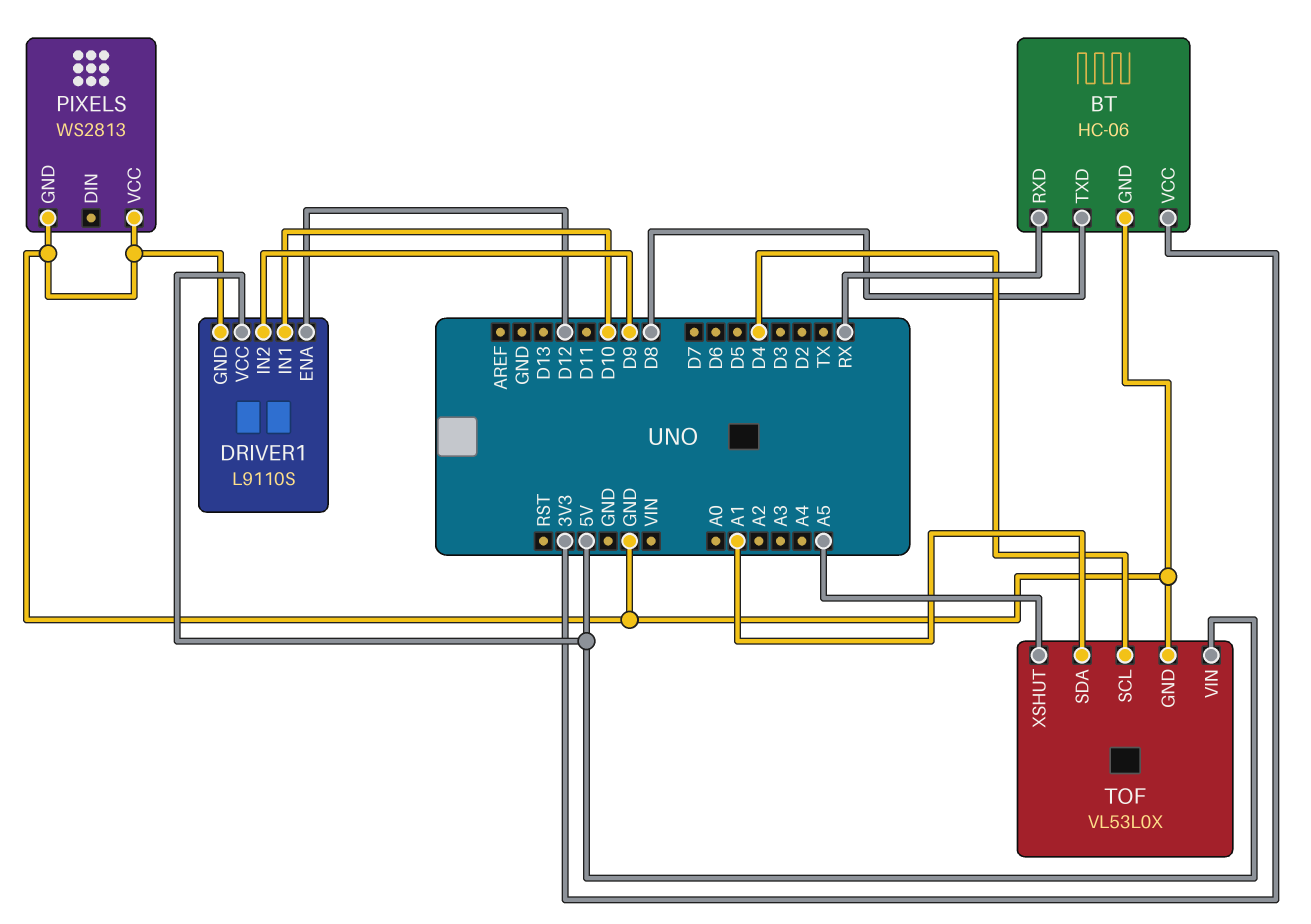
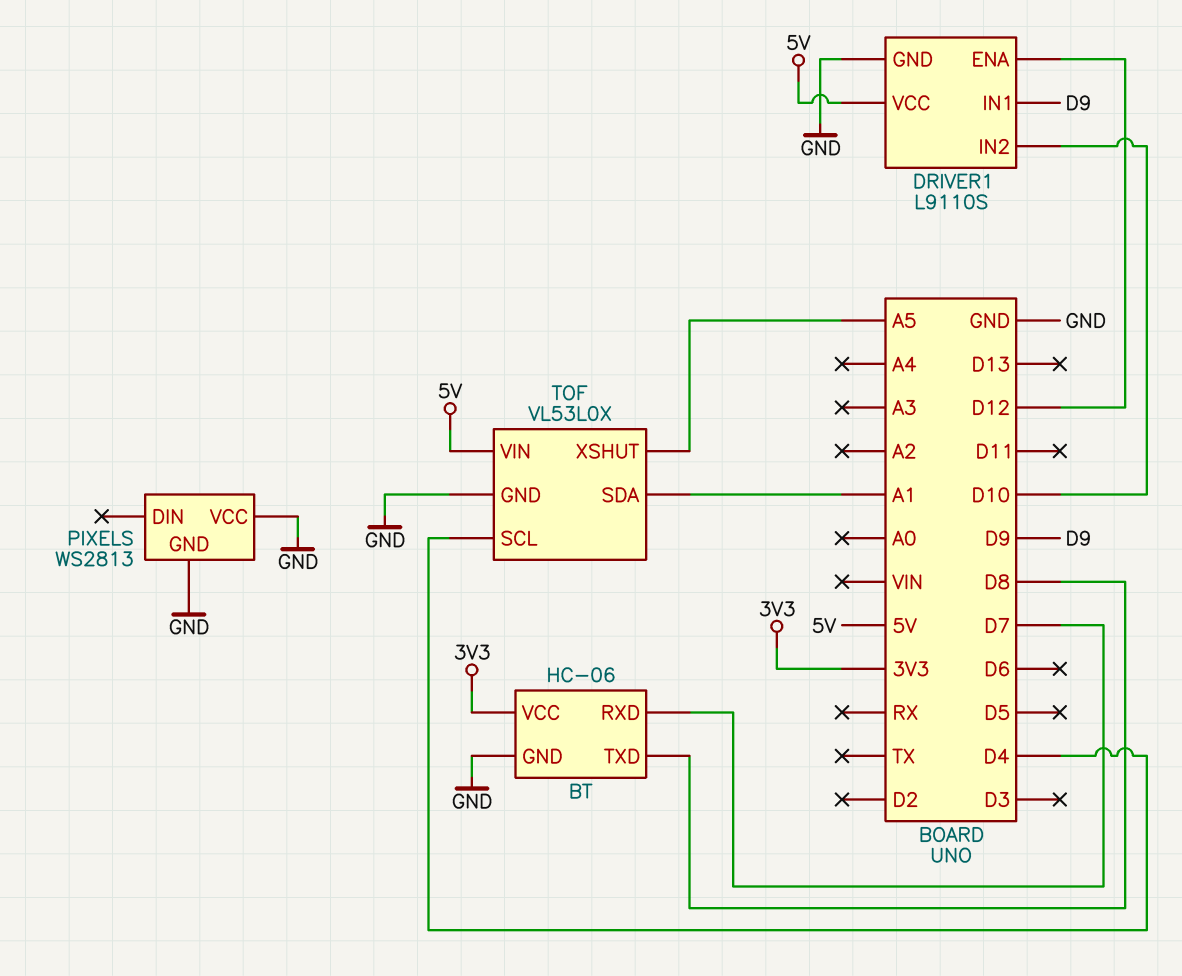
BT pin RXD: RX -> D7
DRIVER1 pin IN1: D10 -> D9
DRIVER1 pin IN2: D9 -> D10

